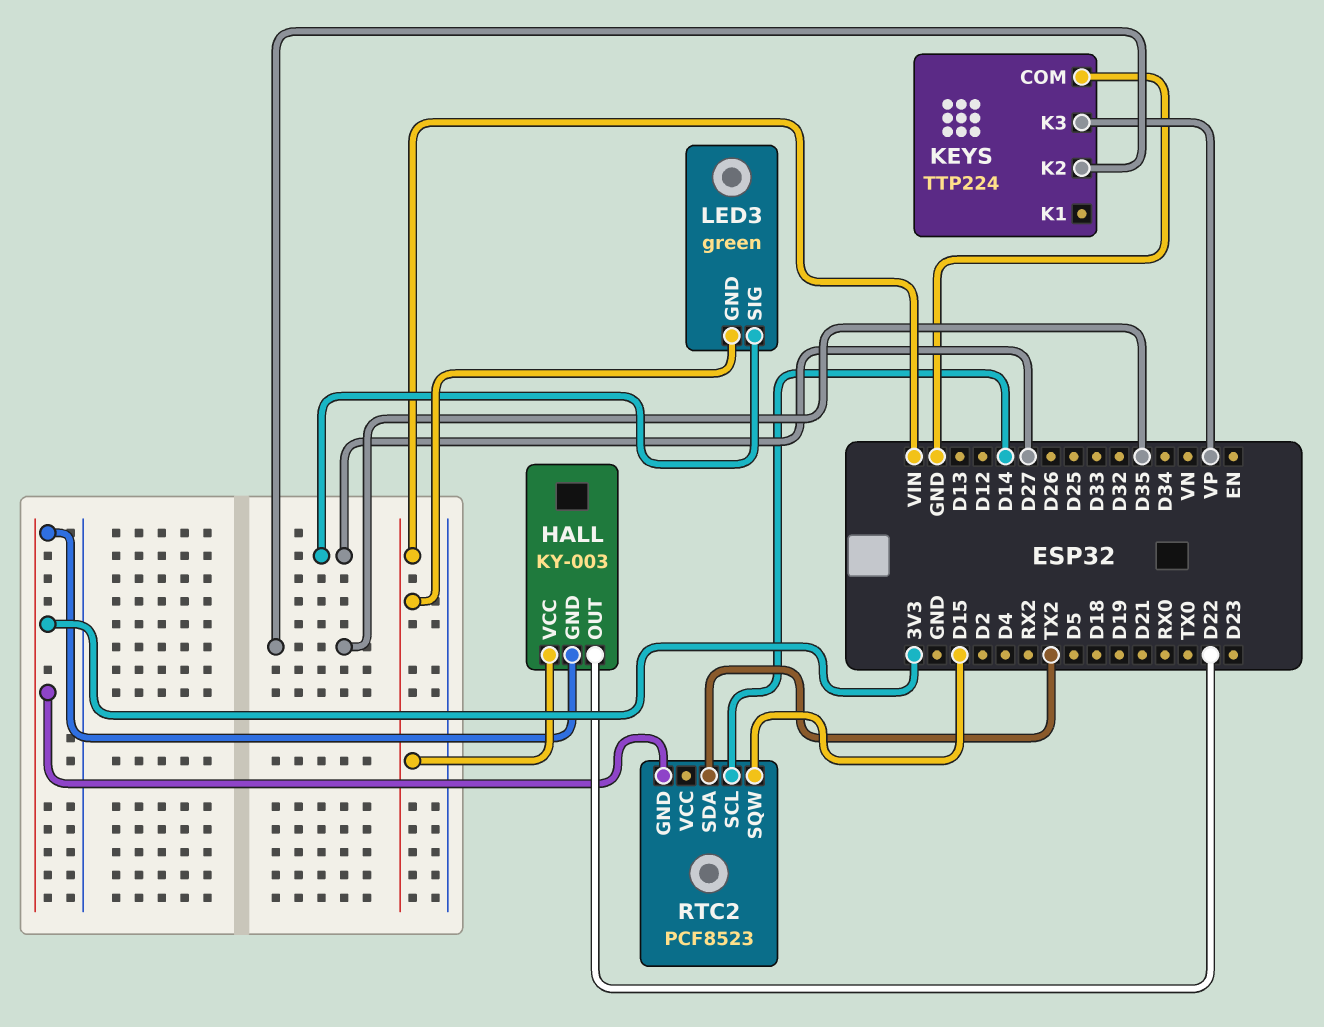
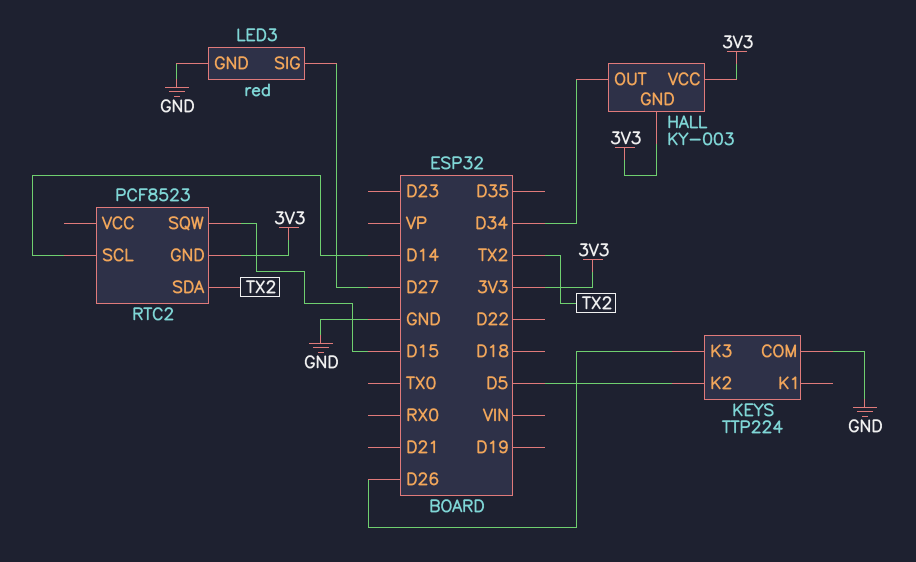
HALL pin OUT: D22 -> D34
HALL pin VCC: VIN -> 3V3
KEYS pin K2: D35 -> D5
KEYS pin K3: VP -> D26
LED3: green -> red
LED3 pin GND: VIN -> GND

